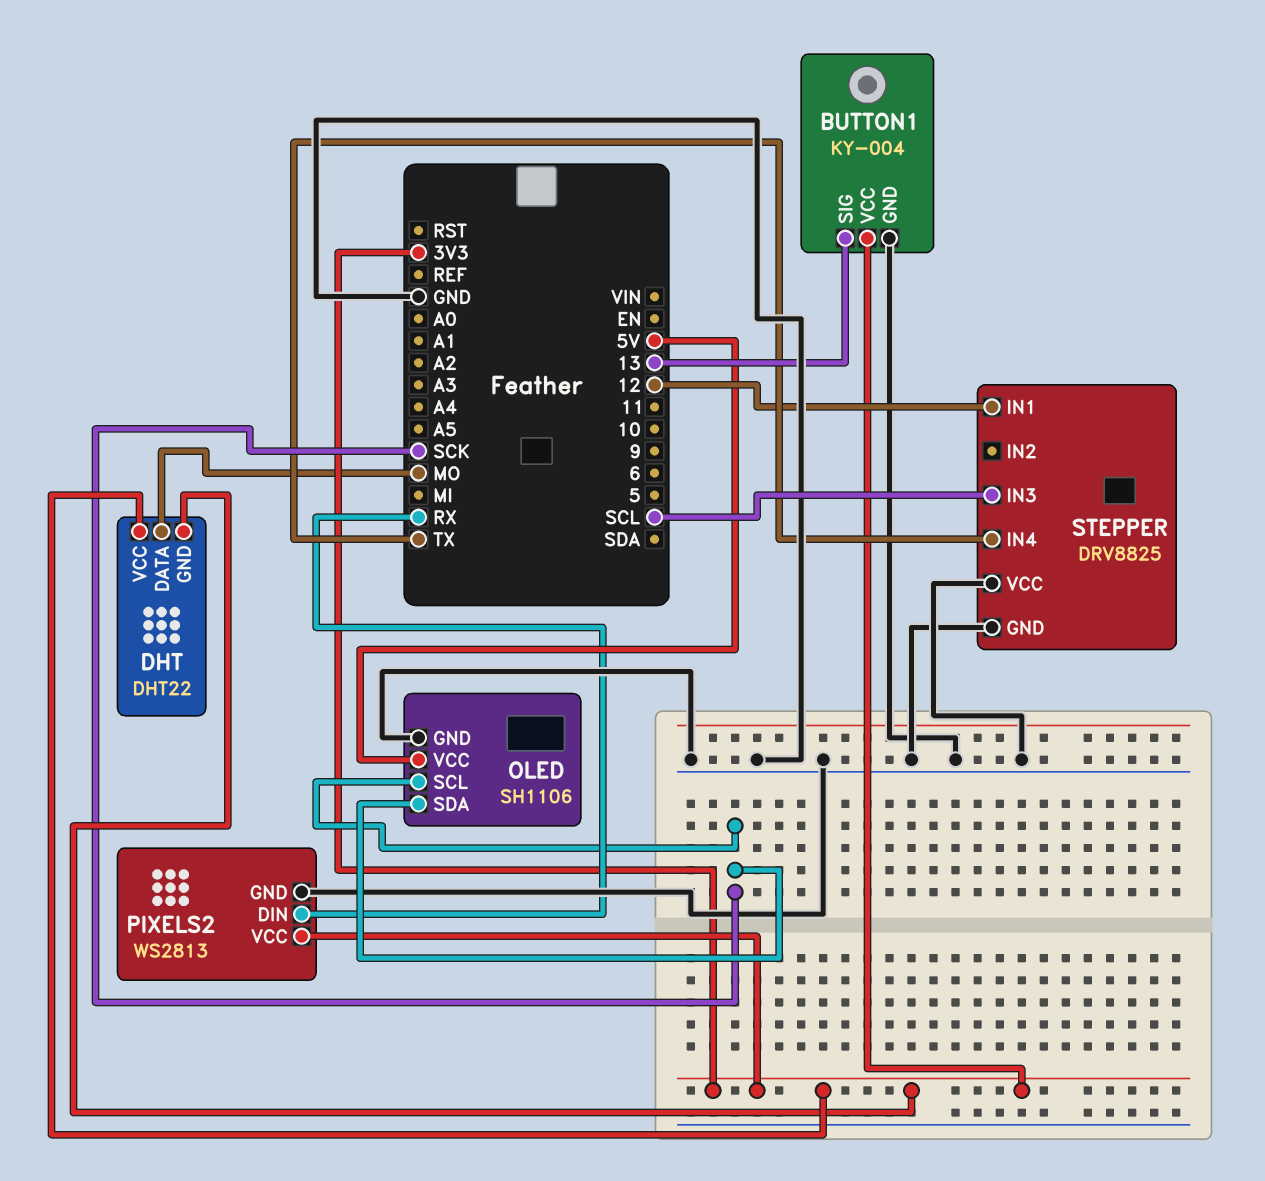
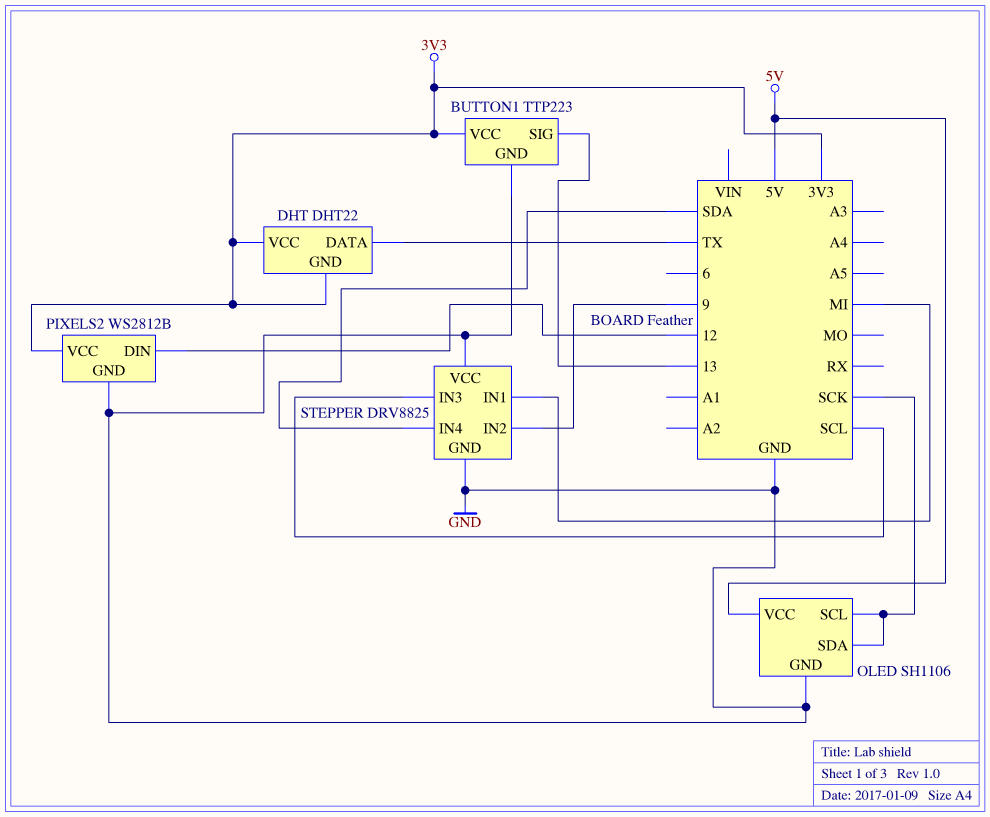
BUTTON1: KY-004 -> TTP223
DHT pin DATA: MO -> TX
PIXELS2: WS2813 -> WS2812B
PIXELS2 pin DIN: RX -> 12
STEPPER pin IN1: 12 -> MI
STEPPER pin IN2: none -> 9
STEPPER pin IN4: TX -> SDA

